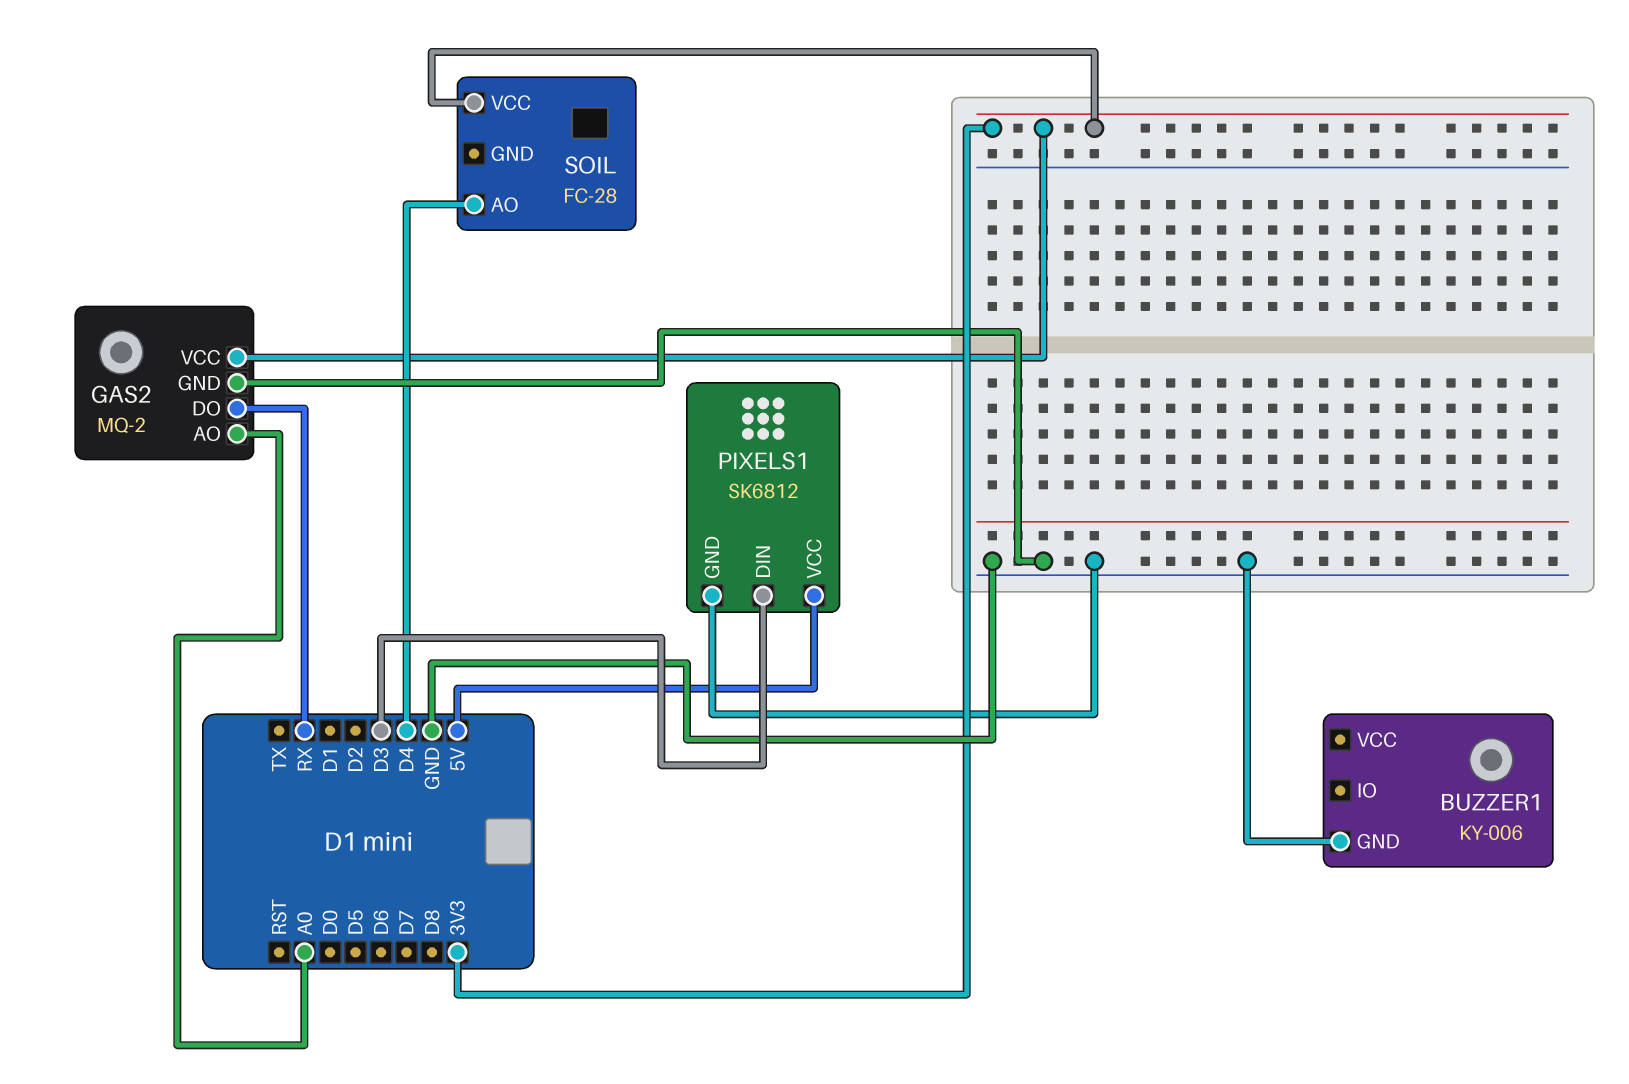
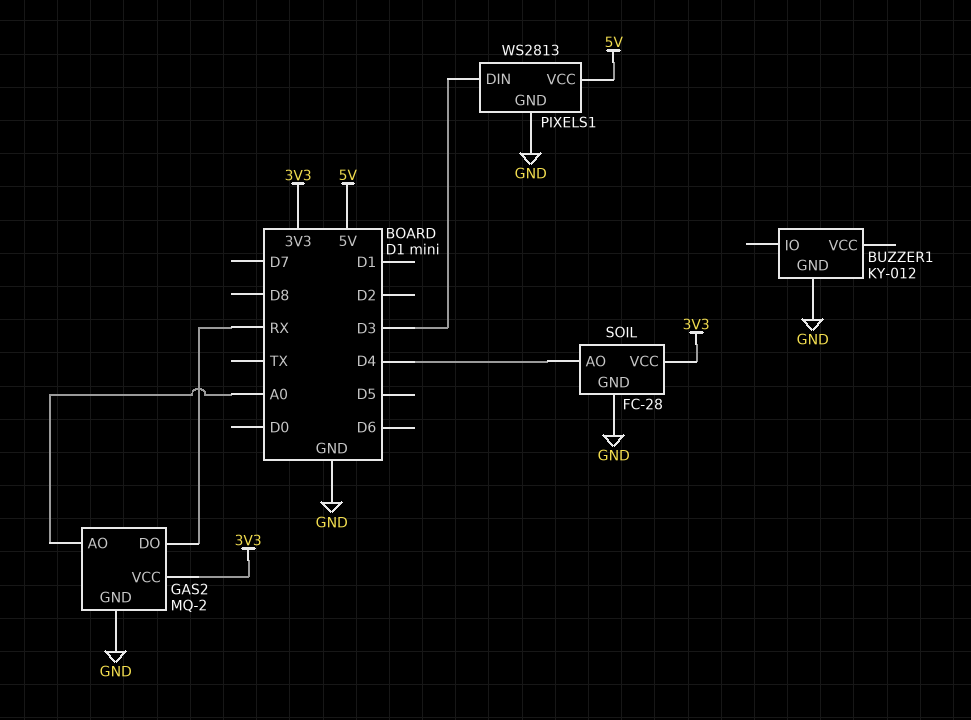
BUZZER1: KY-006 -> KY-012
PIXELS1: SK6812 -> WS2813
SOIL pin GND: none -> GND

